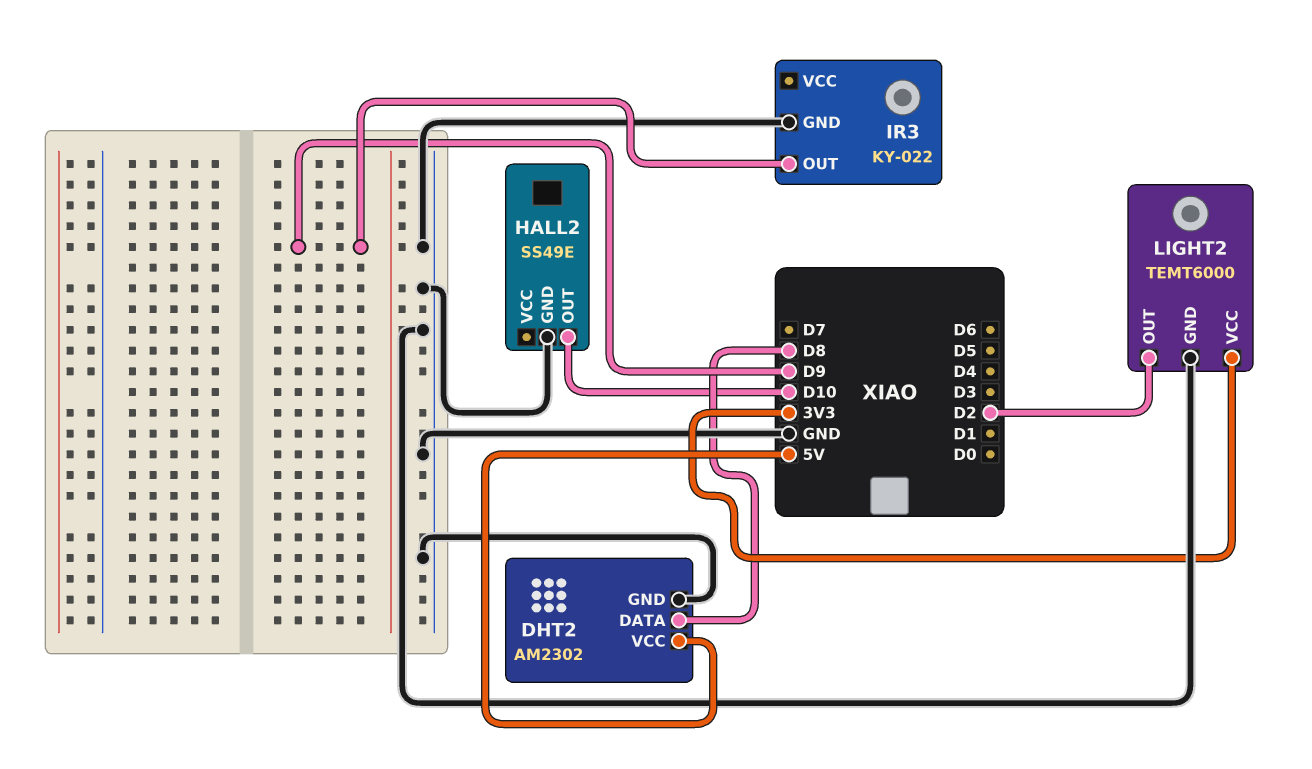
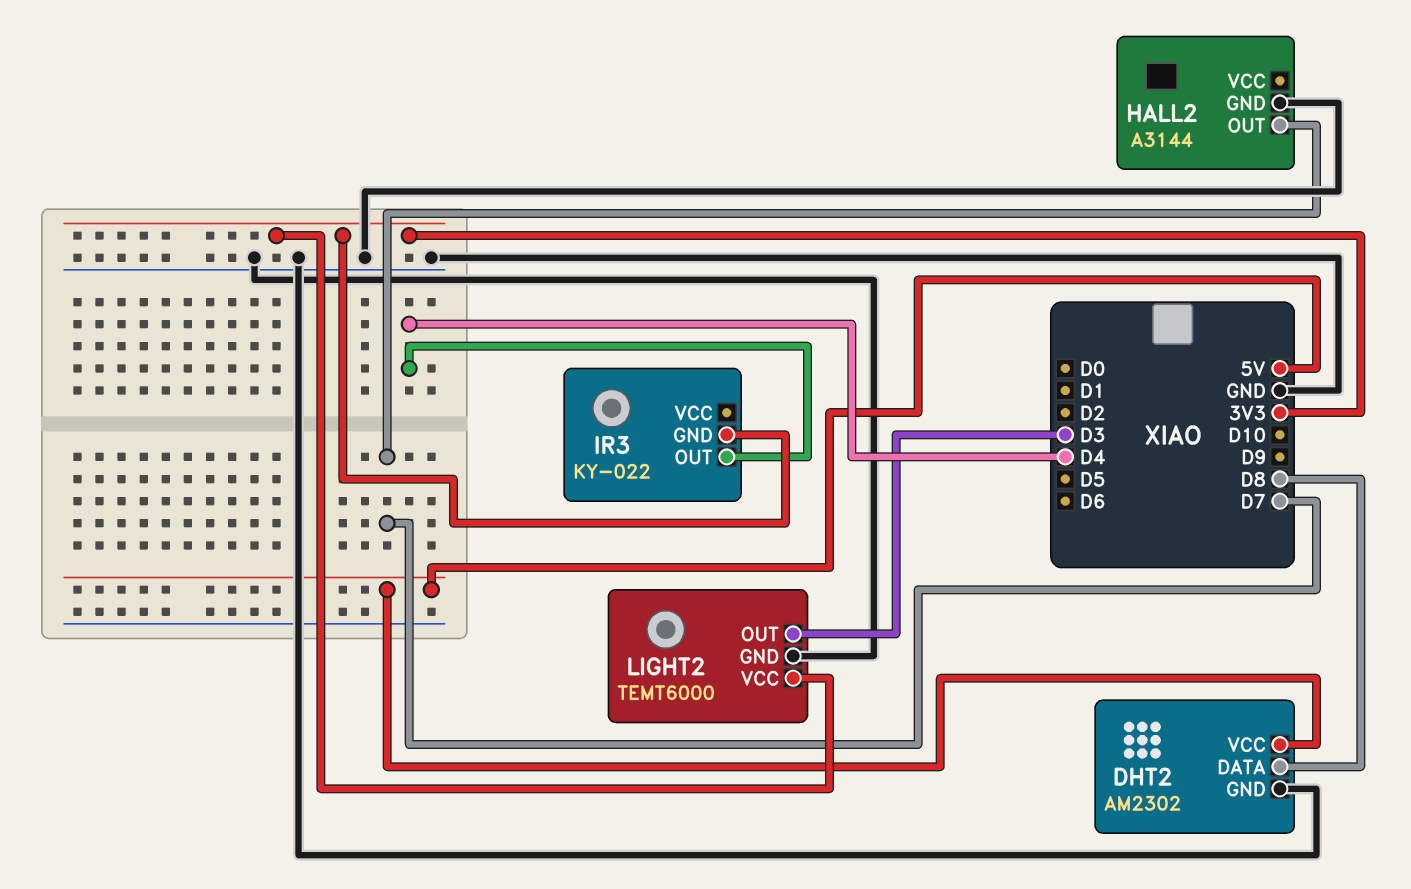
HALL2: SS49E -> A3144
HALL2 pin OUT: D10 -> D7
IR3 pin GND: GND -> 3V3
IR3 pin OUT: D9 -> D4
LIGHT2 pin OUT: D2 -> D3

